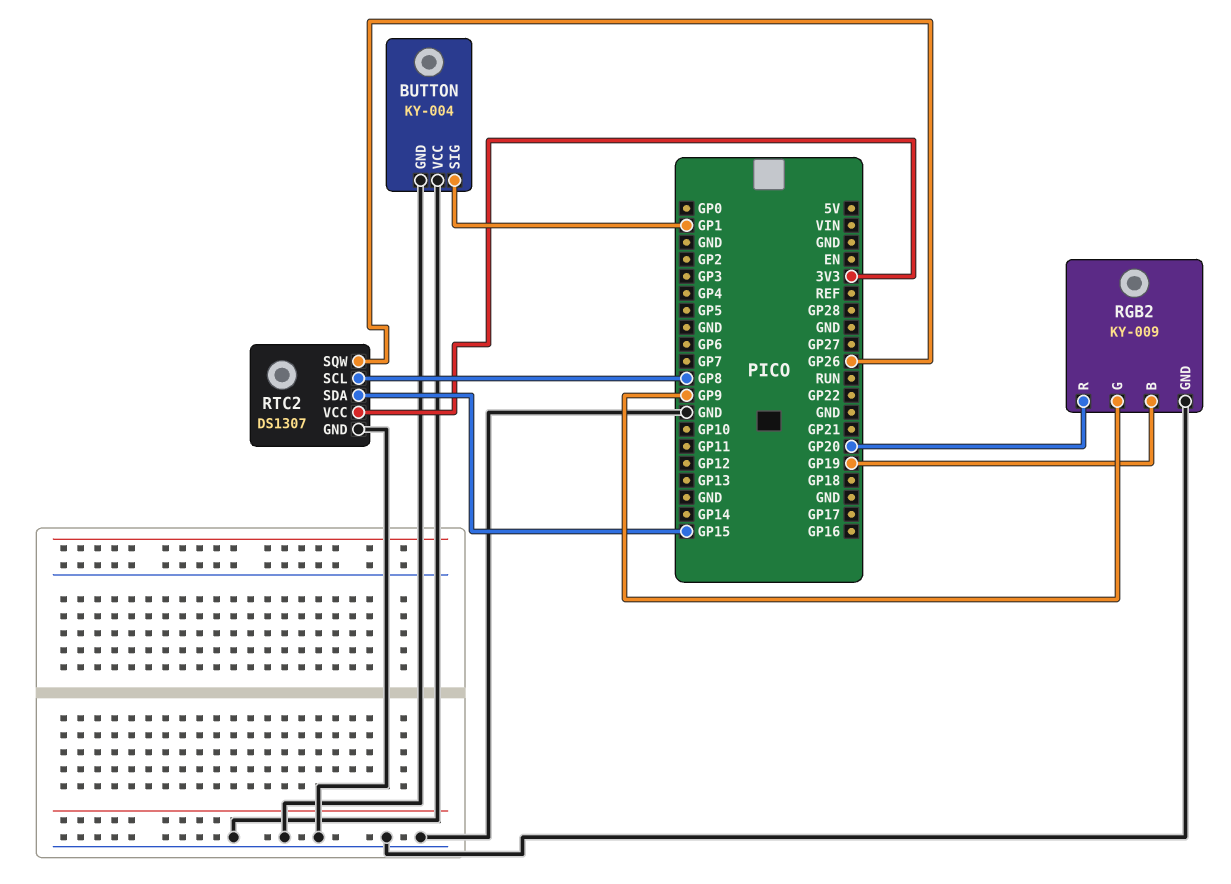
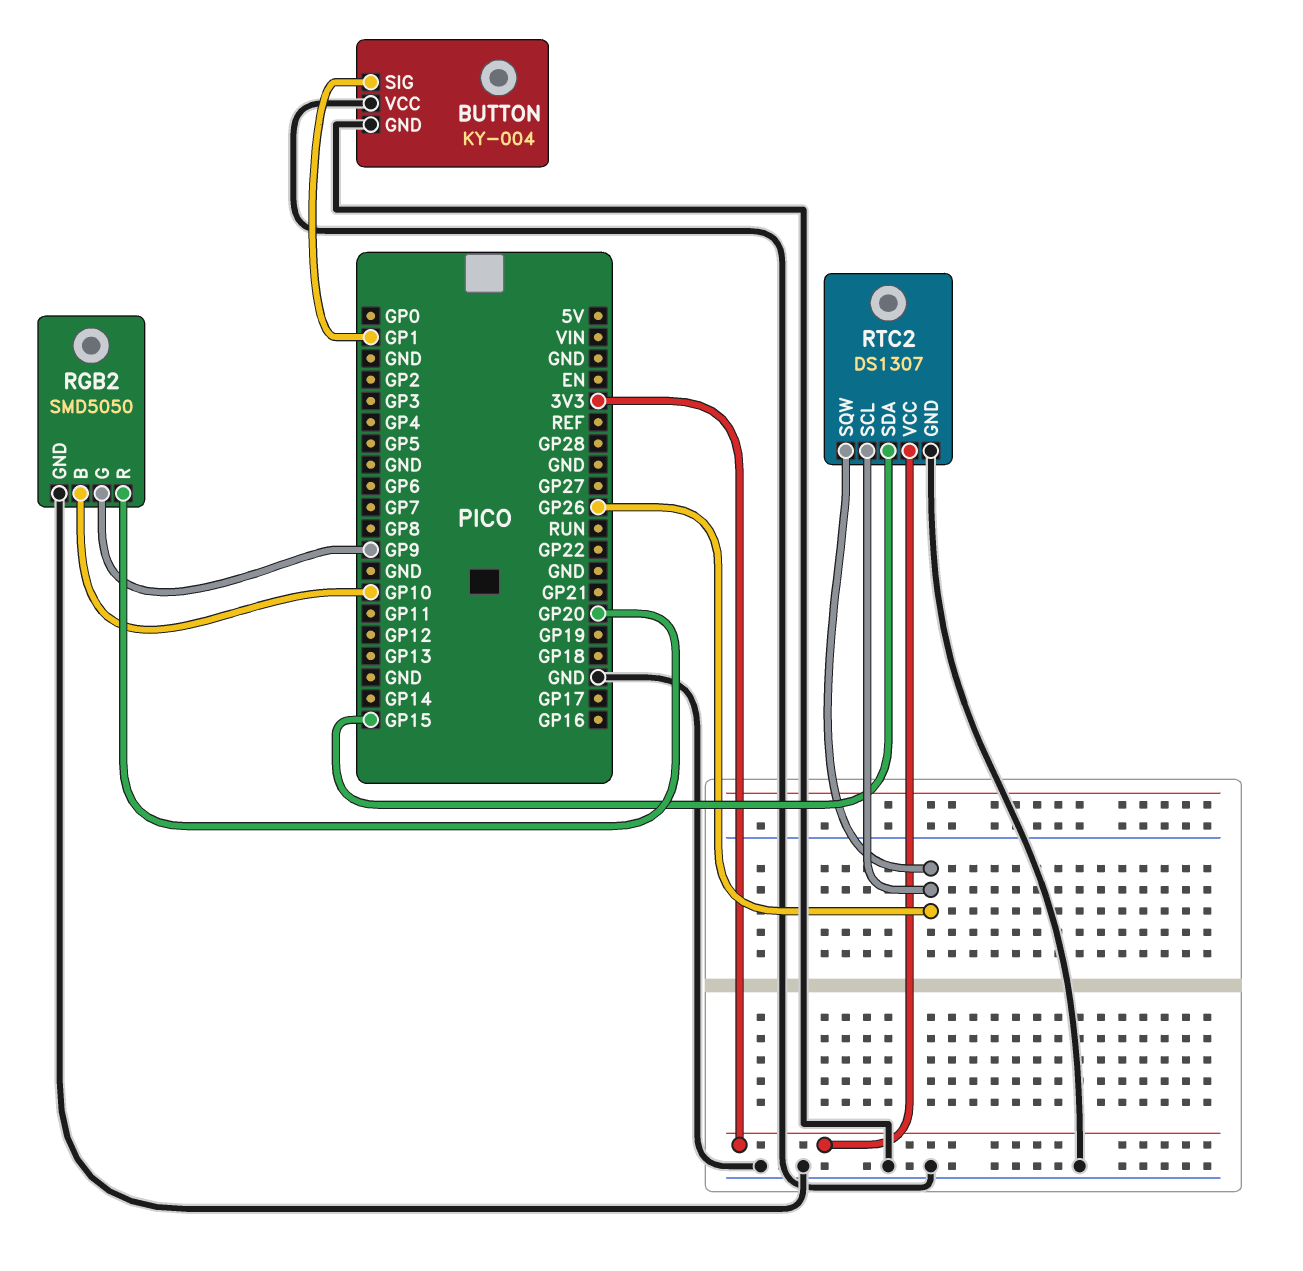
RGB2: KY-009 -> SMD5050
RGB2 pin B: GP19 -> GP10
RTC2 pin SCL: GP8 -> GP26

